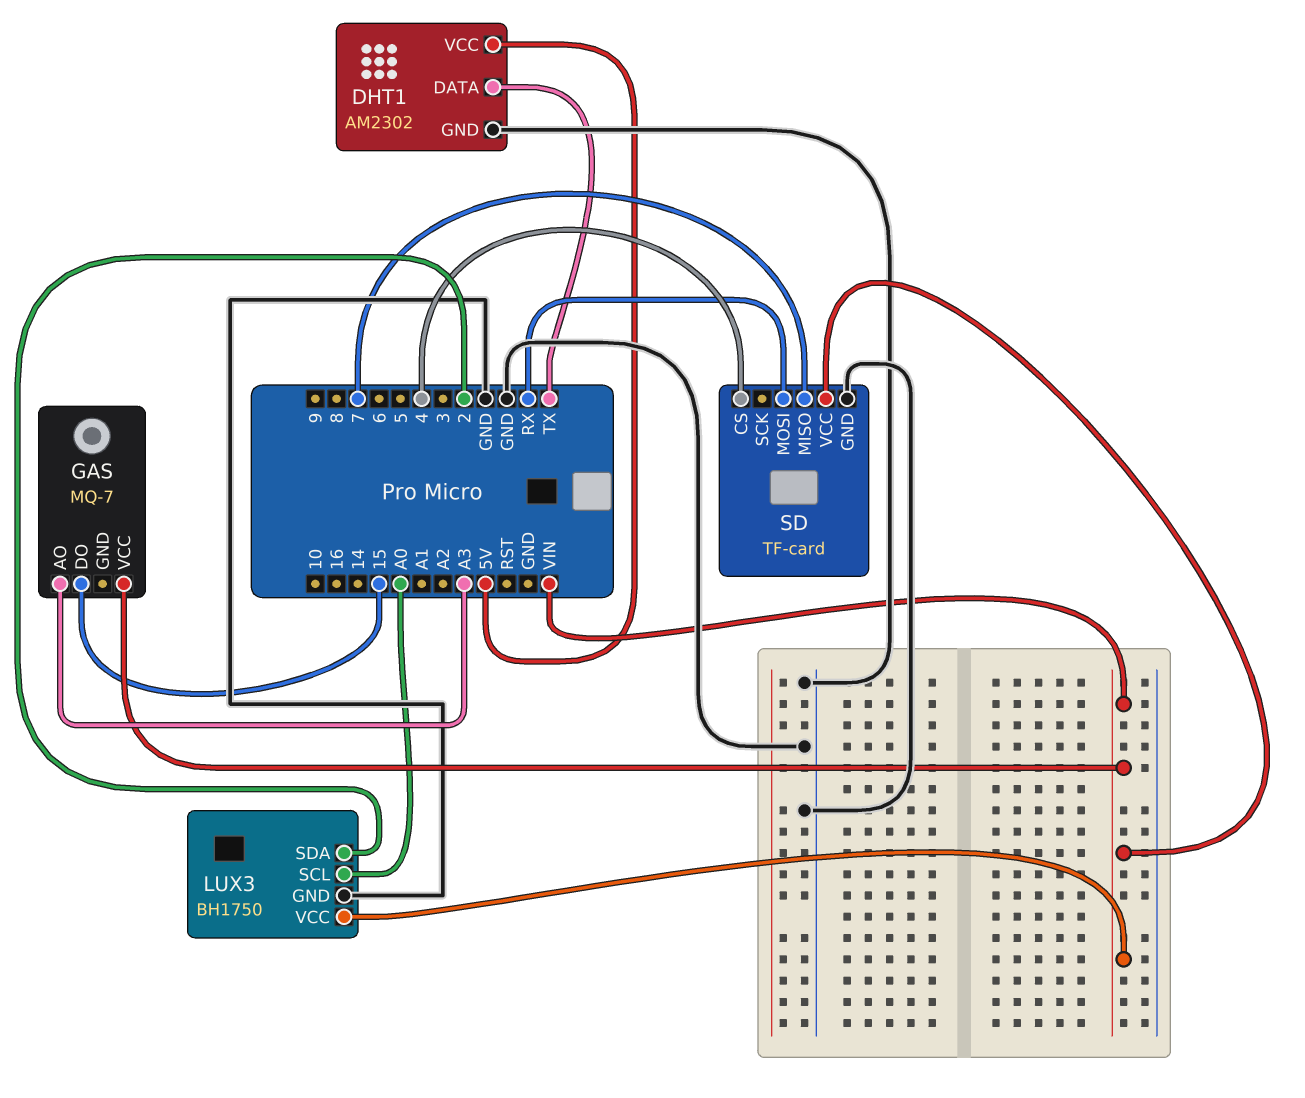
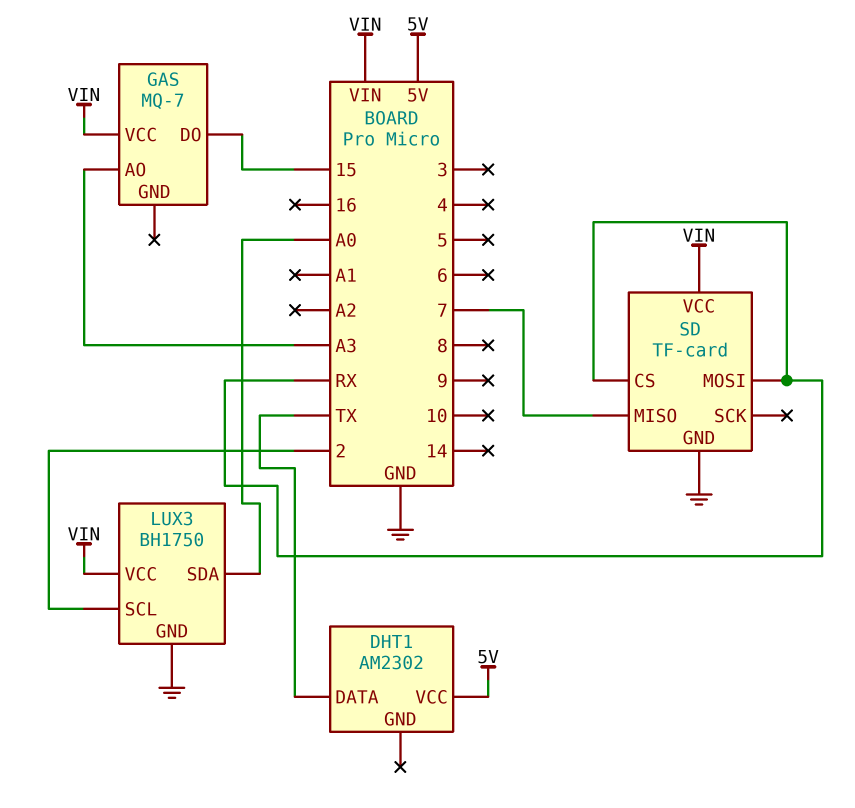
DHT1 pin GND: GND -> none
LUX3 pin SCL: A0 -> 2
LUX3 pin SDA: 2 -> A0
SD pin CS: 4 -> RX

